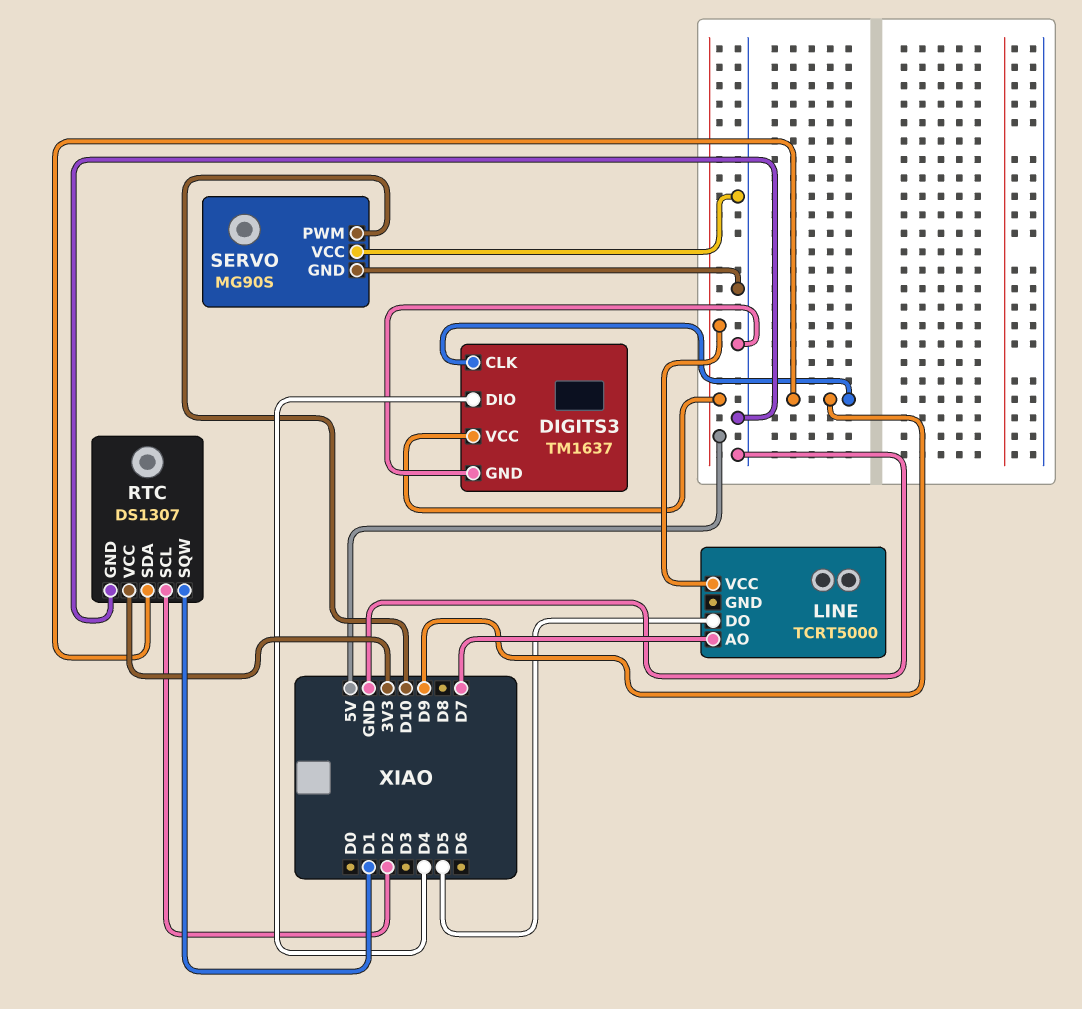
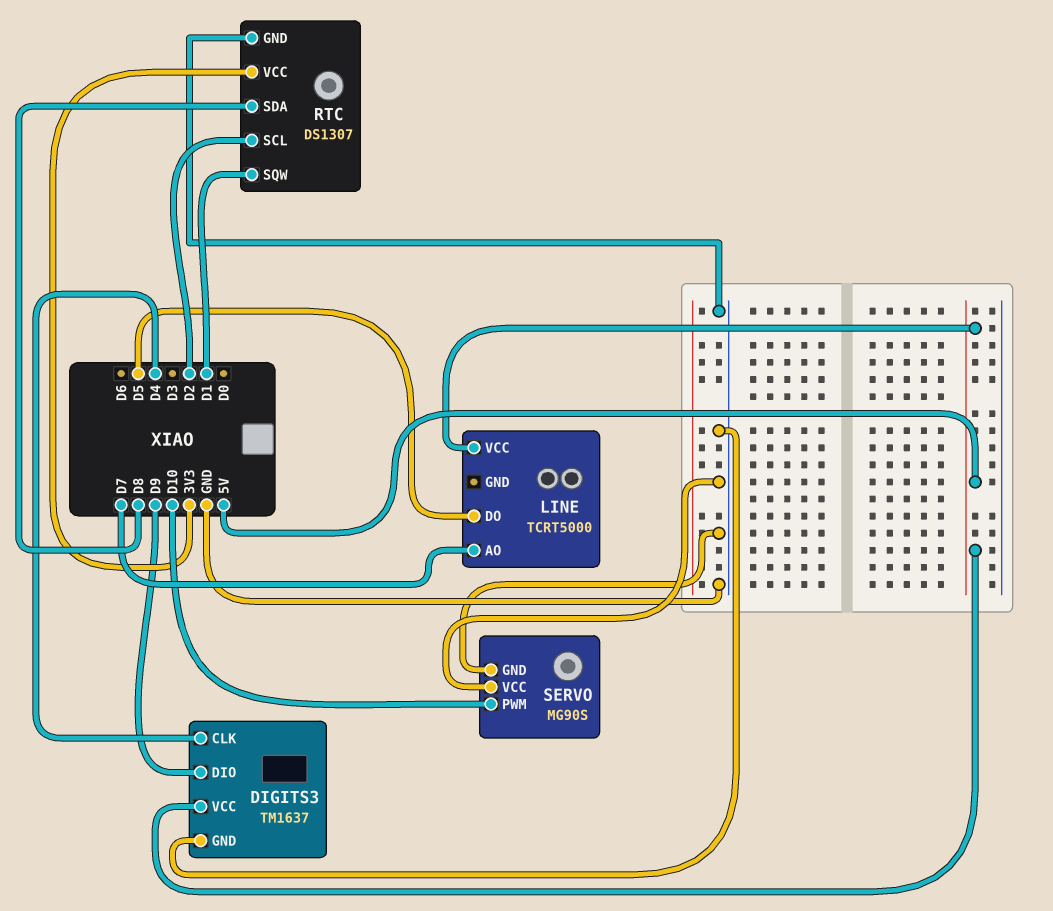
DIGITS3 pin CLK: D9 -> D4
DIGITS3 pin DIO: D4 -> D9
RTC pin SDA: D9 -> D8

